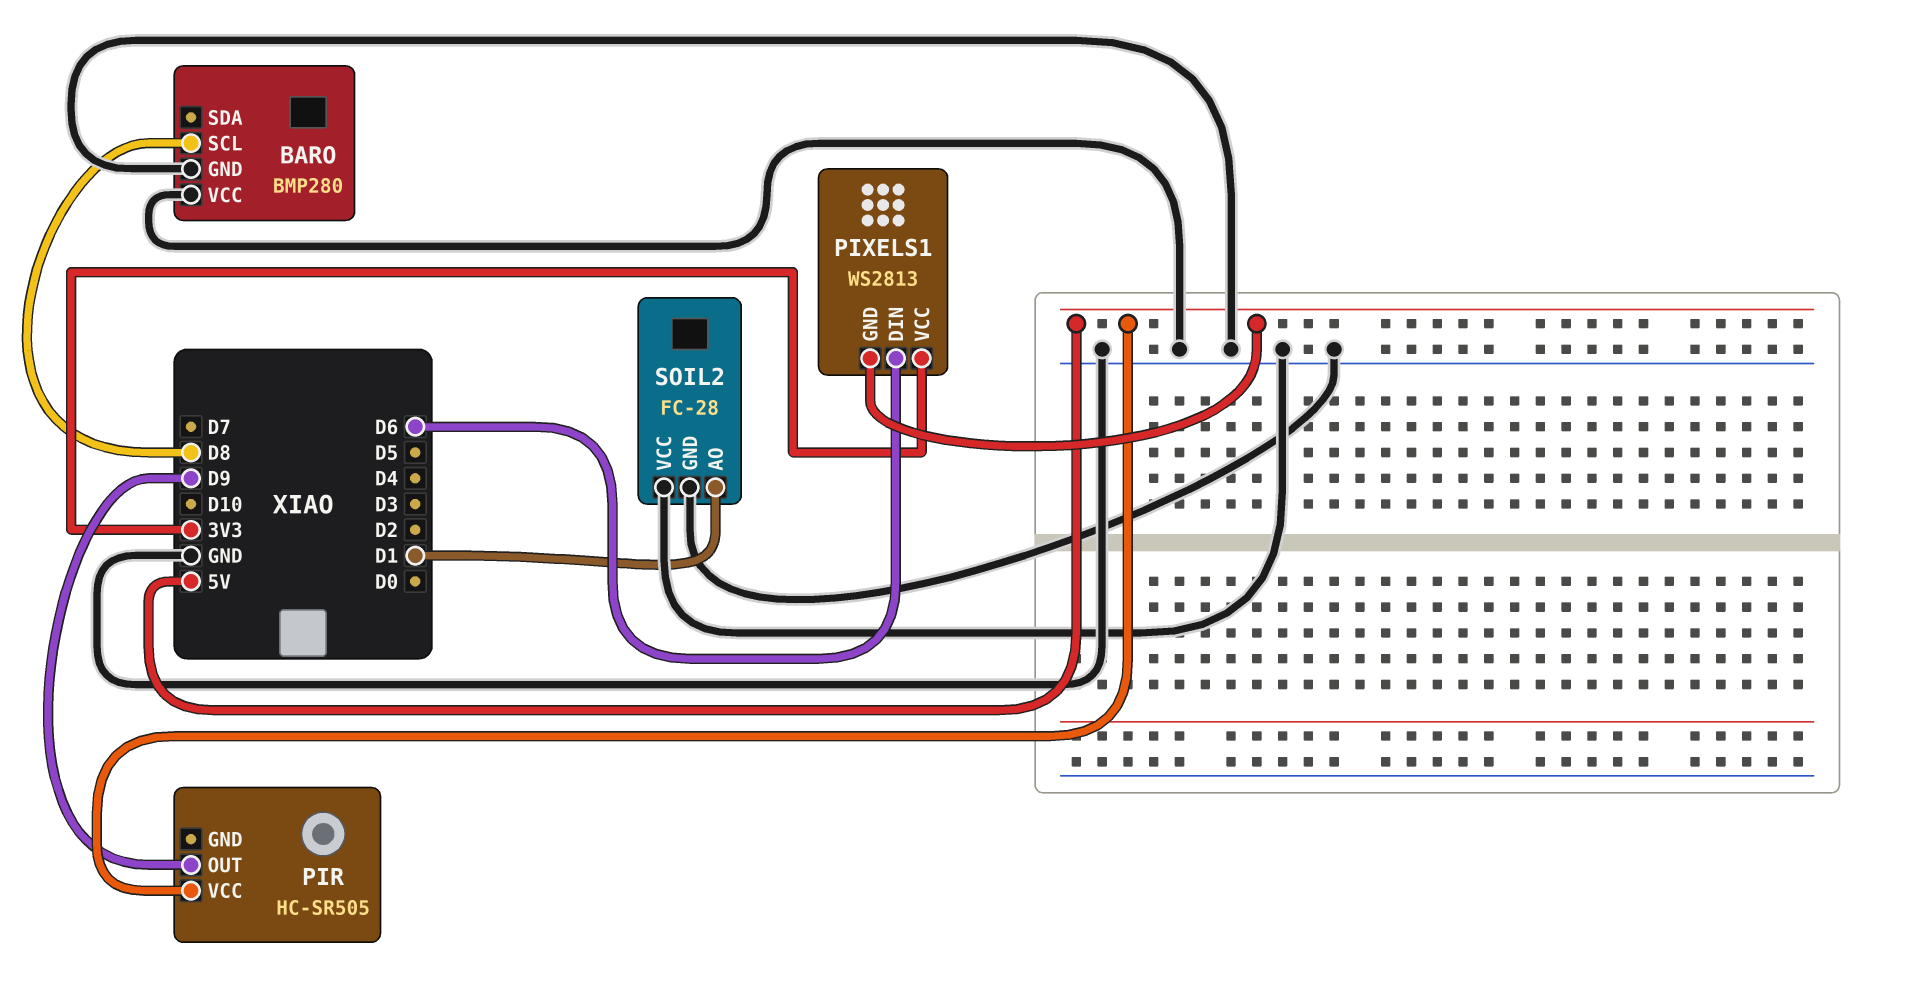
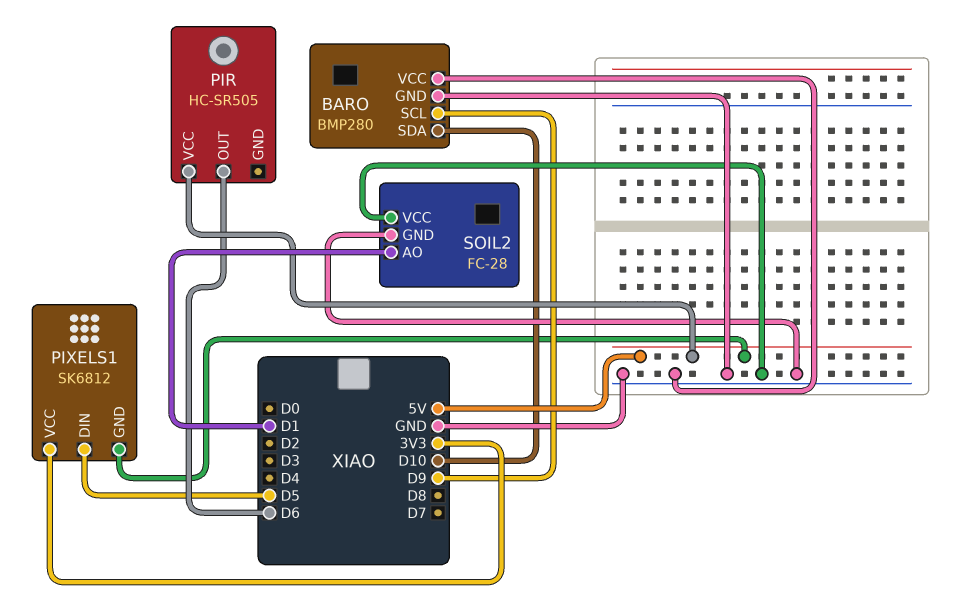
BARO pin SCL: D8 -> D9
BARO pin SDA: none -> D10
PIR pin OUT: D9 -> D6
PIXELS1: WS2813 -> SK6812
PIXELS1 pin DIN: D6 -> D5

